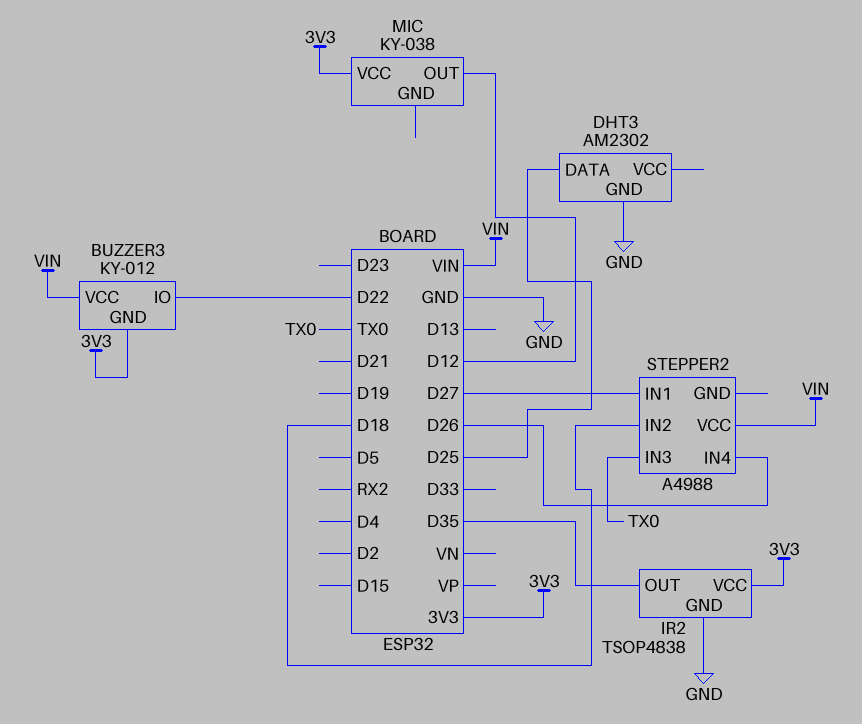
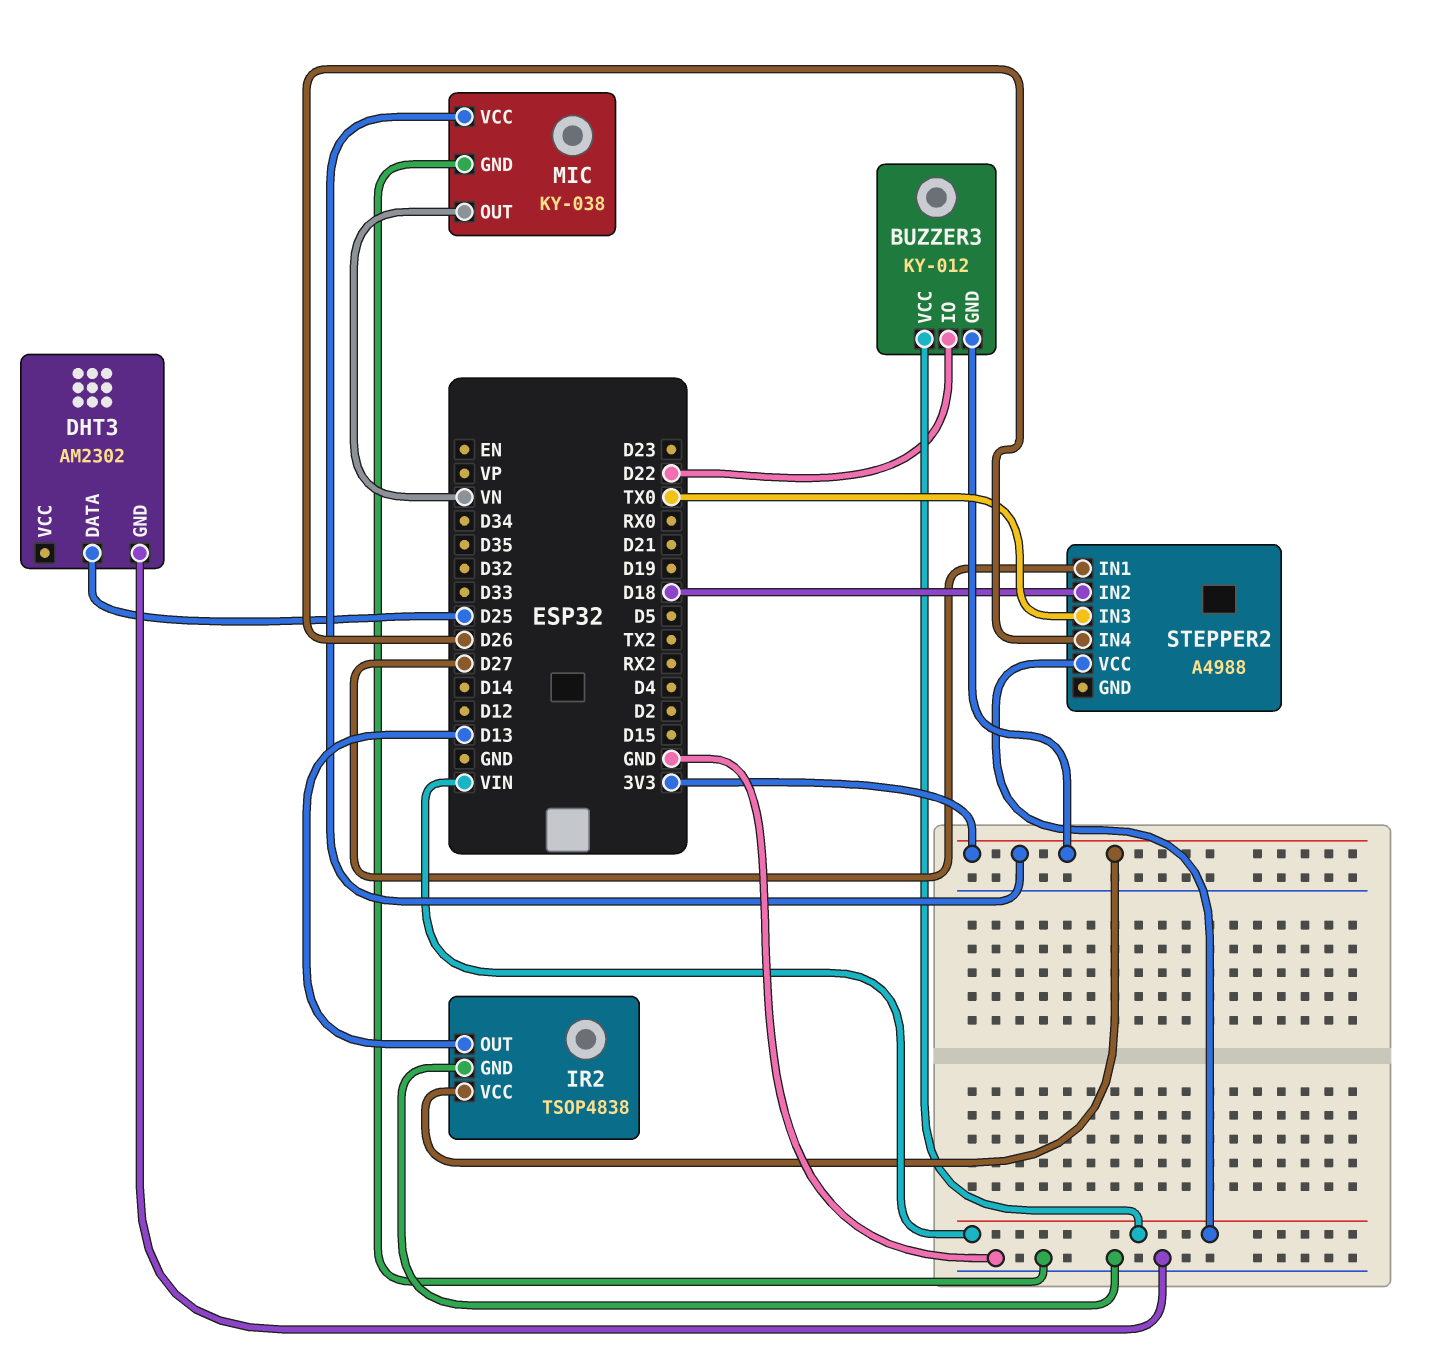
IR2 pin OUT: D35 -> D13
MIC pin GND: none -> GND
MIC pin OUT: D12 -> VN

